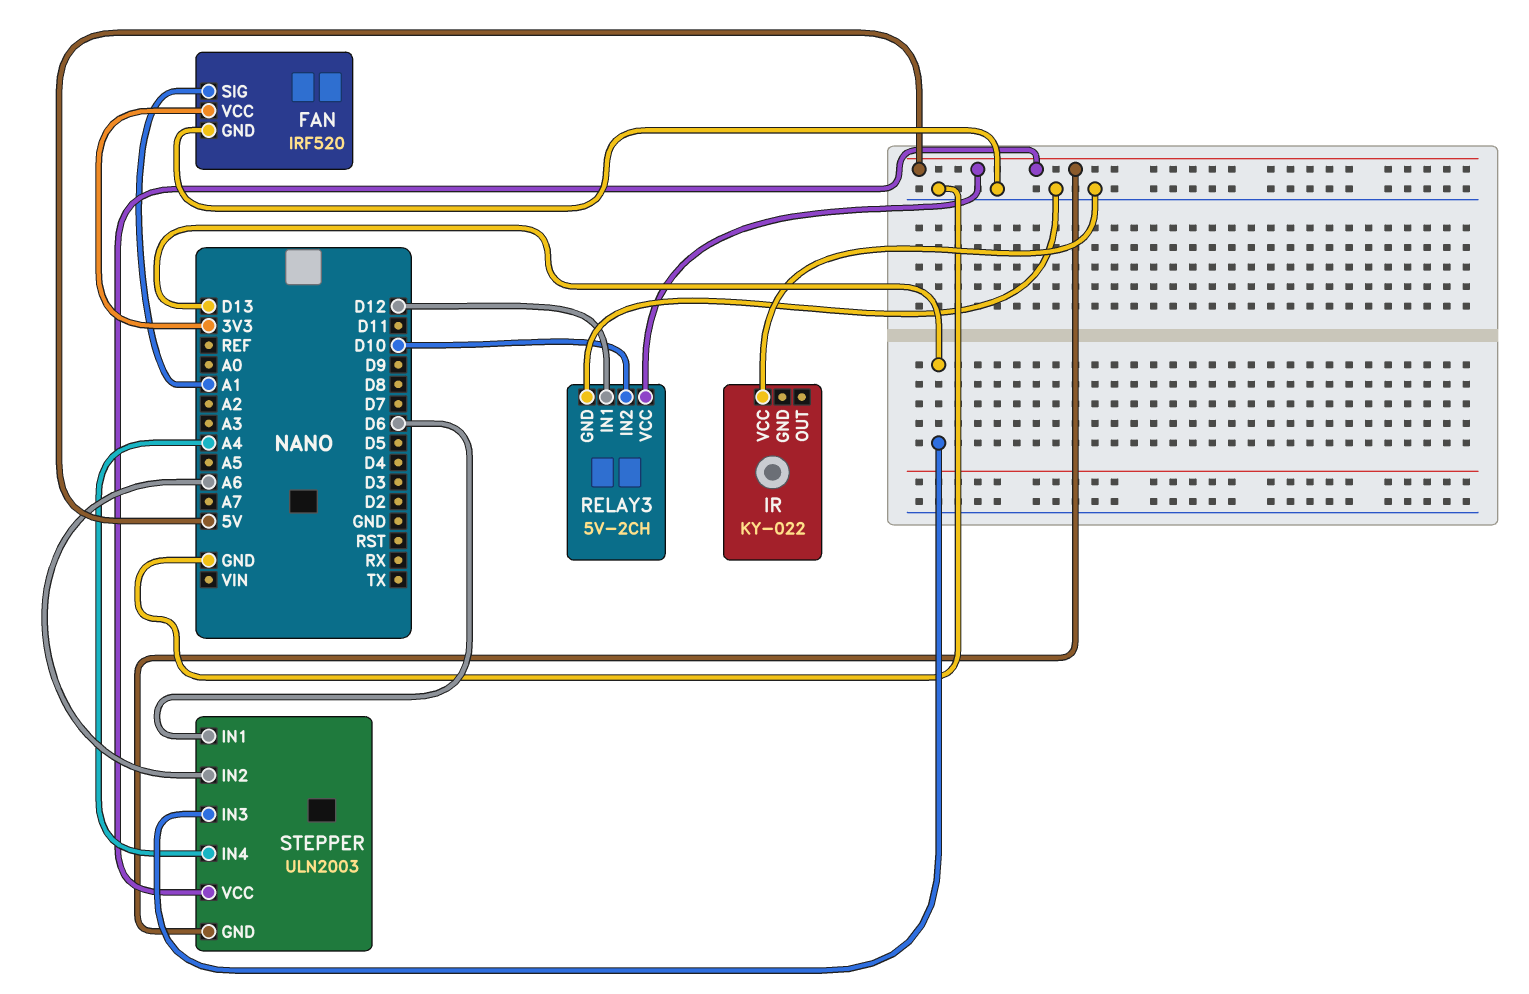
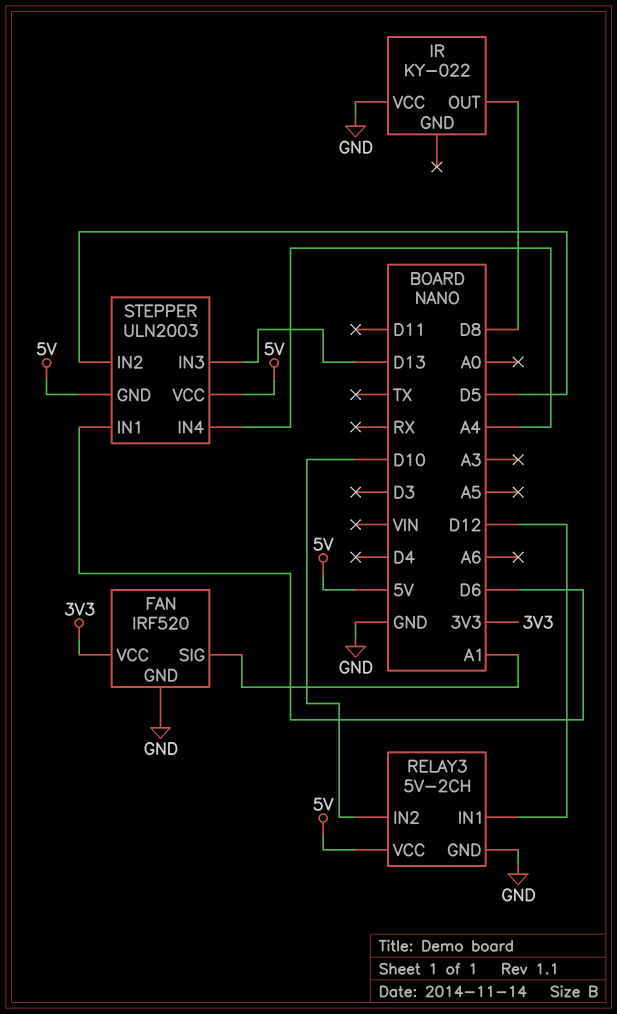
IR pin OUT: none -> D8
STEPPER pin IN2: A6 -> D5

